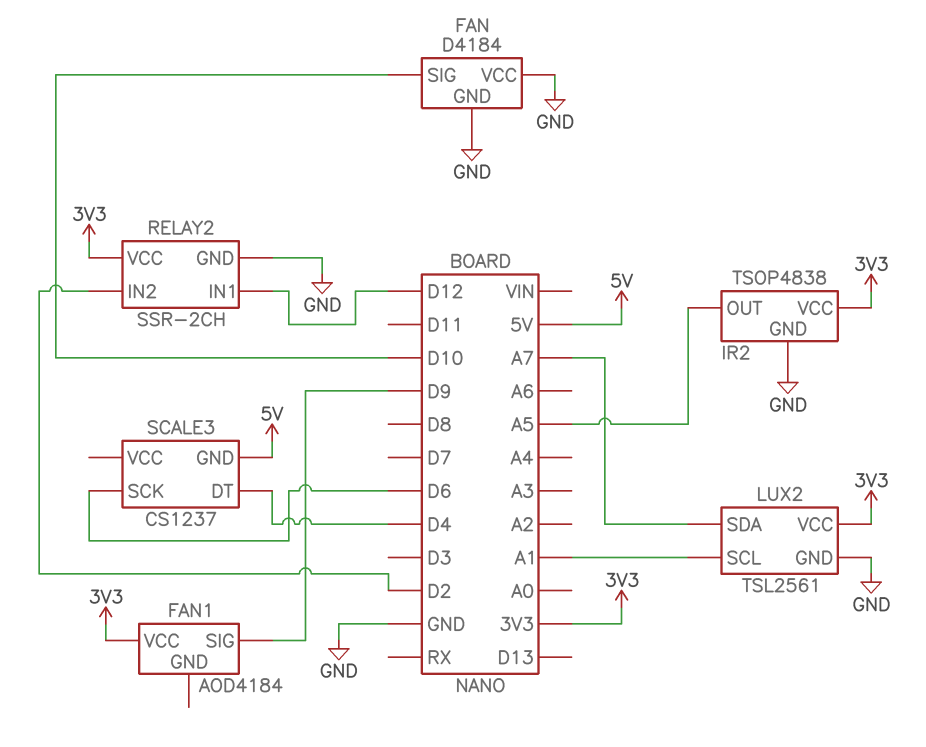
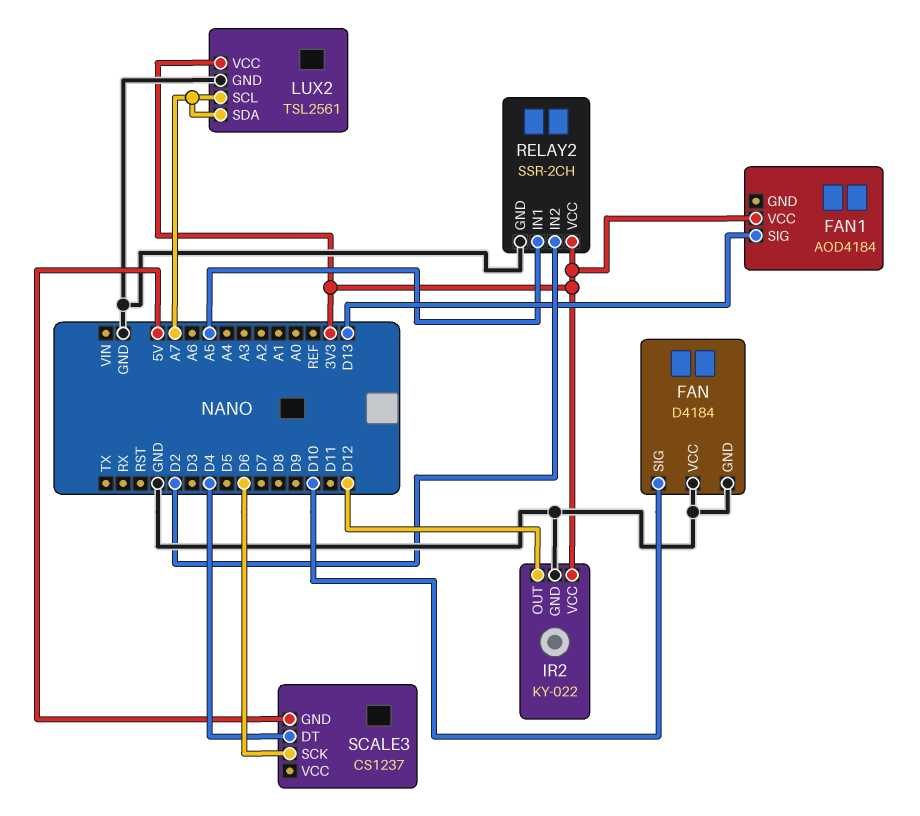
FAN1 pin SIG: D9 -> D13
IR2: TSOP4838 -> KY-022
IR2 pin OUT: A5 -> D12
LUX2 pin SCL: A1 -> A7
RELAY2 pin IN1: D12 -> A5

